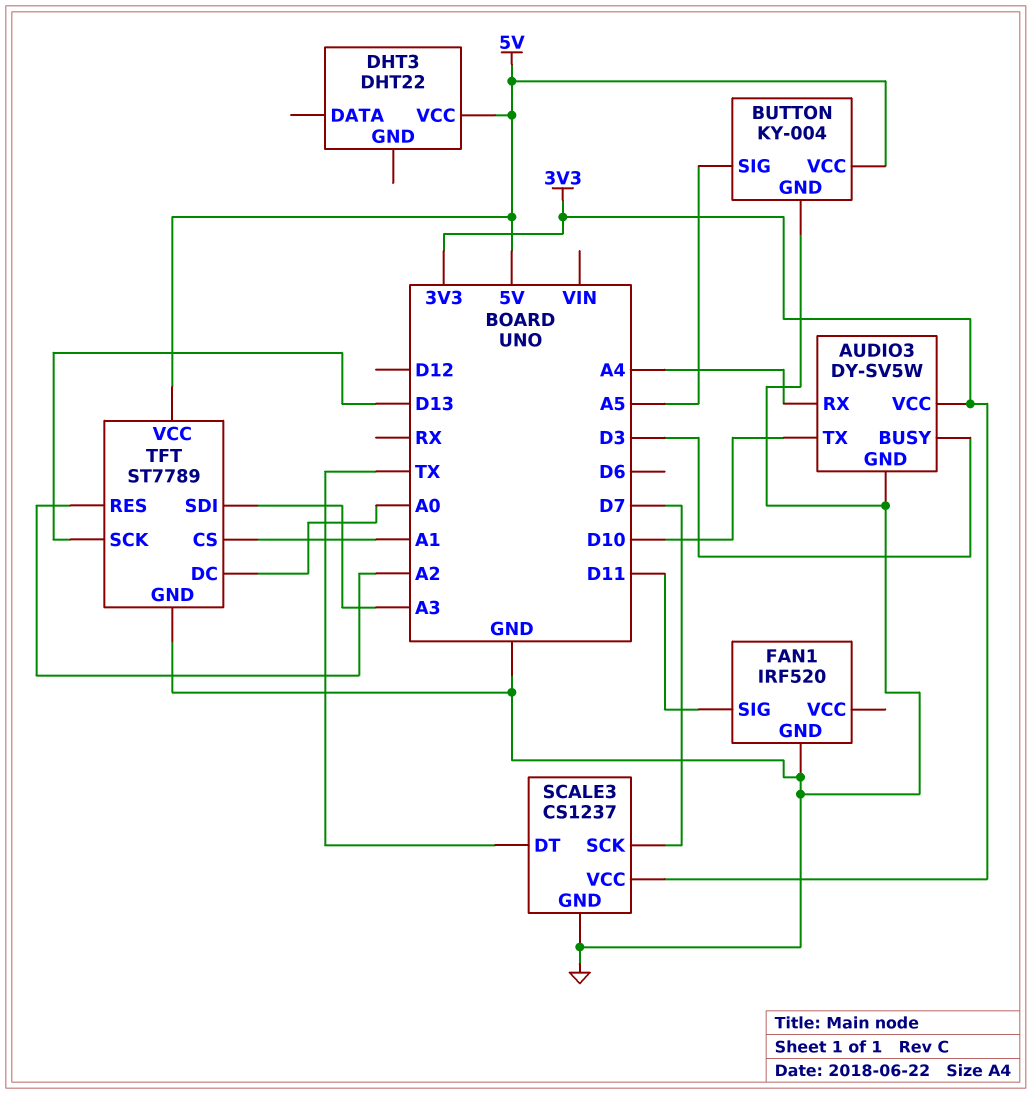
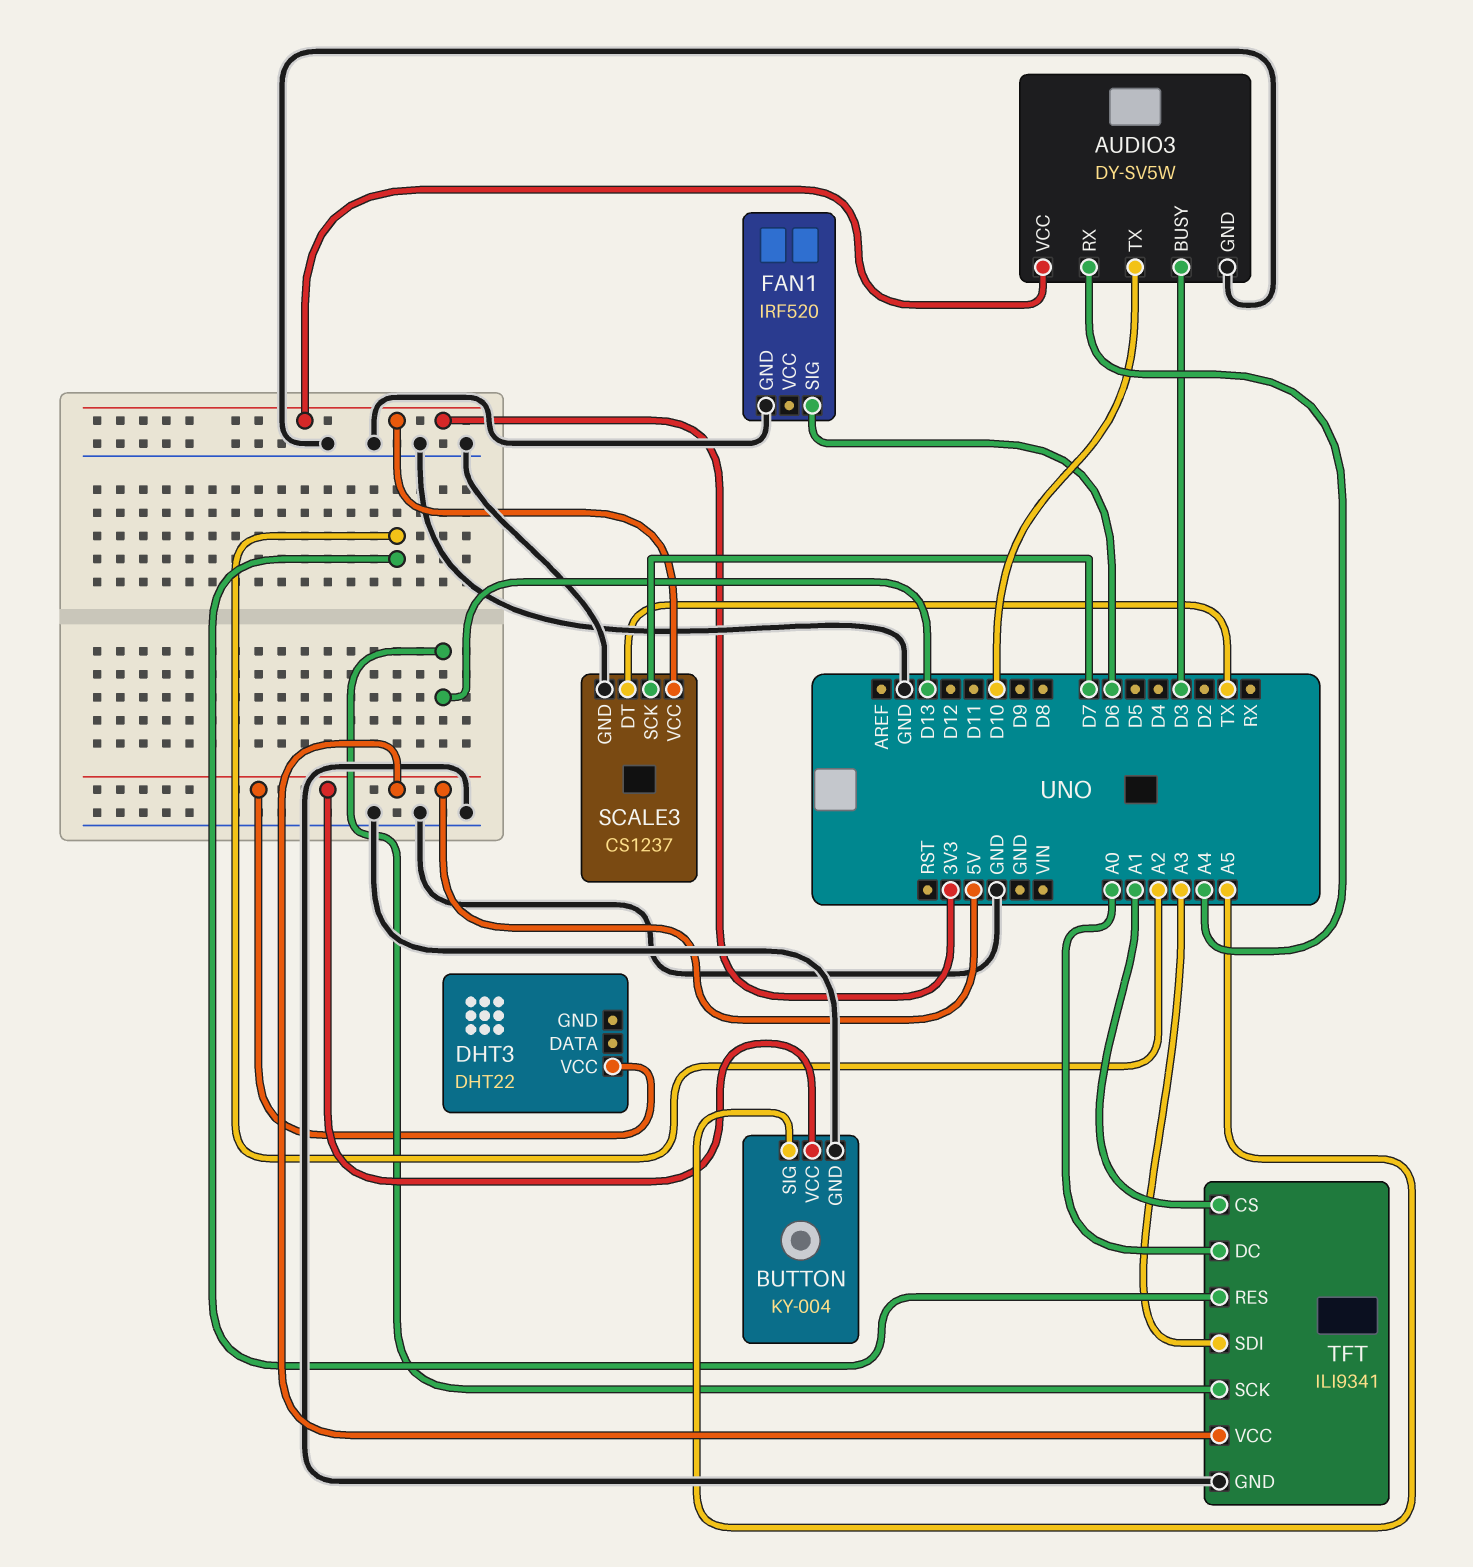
FAN1 pin SIG: D11 -> D6
TFT: ST7789 -> ILI9341

